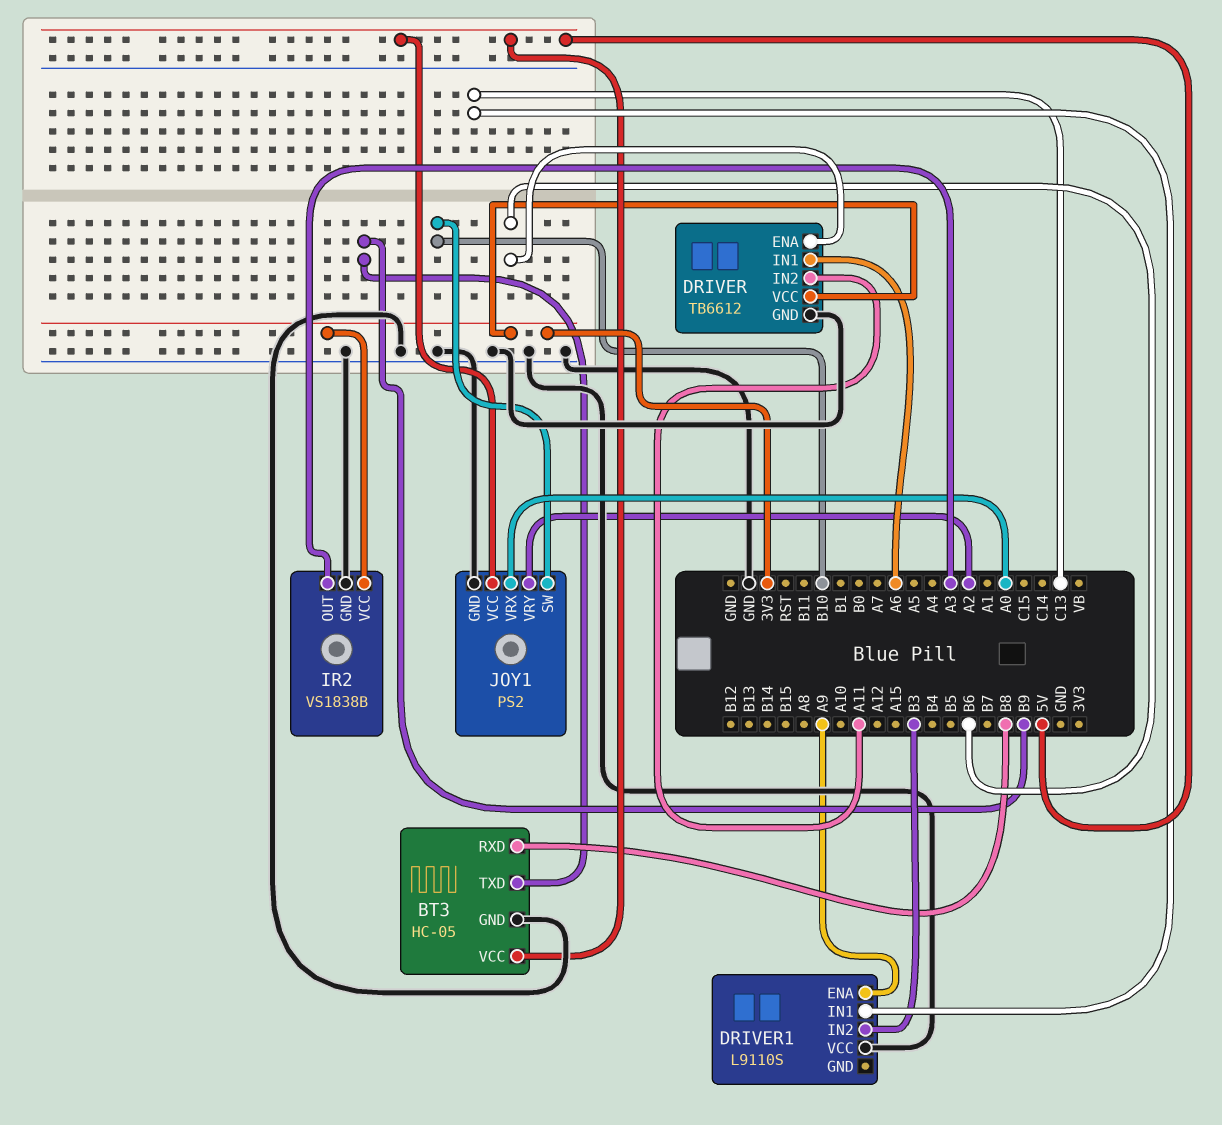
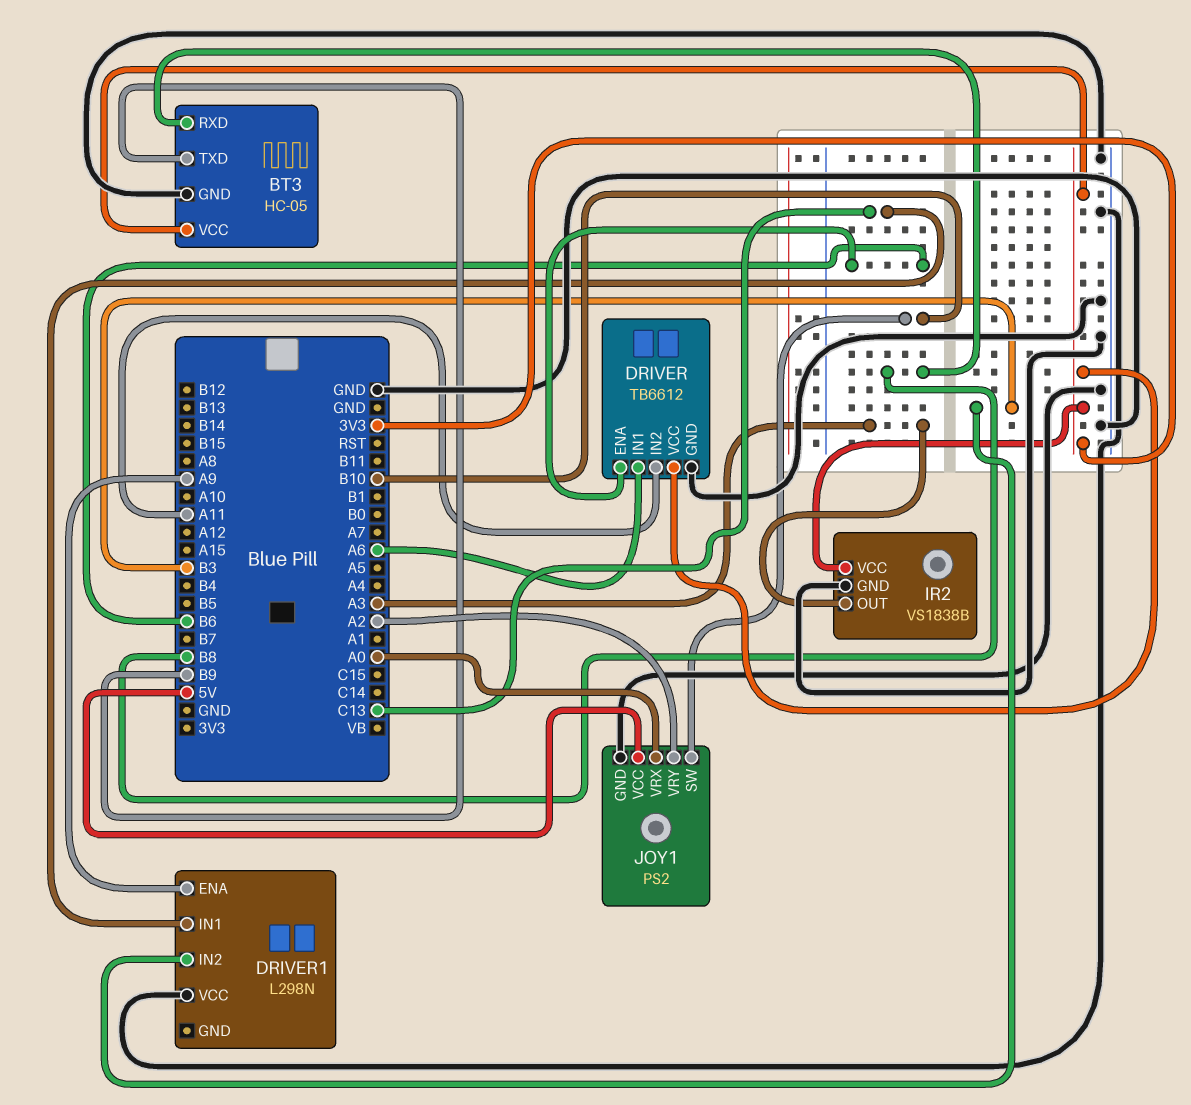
BT3 pin VCC: 5V -> 3V3
DRIVER1: L9110S -> L298N

